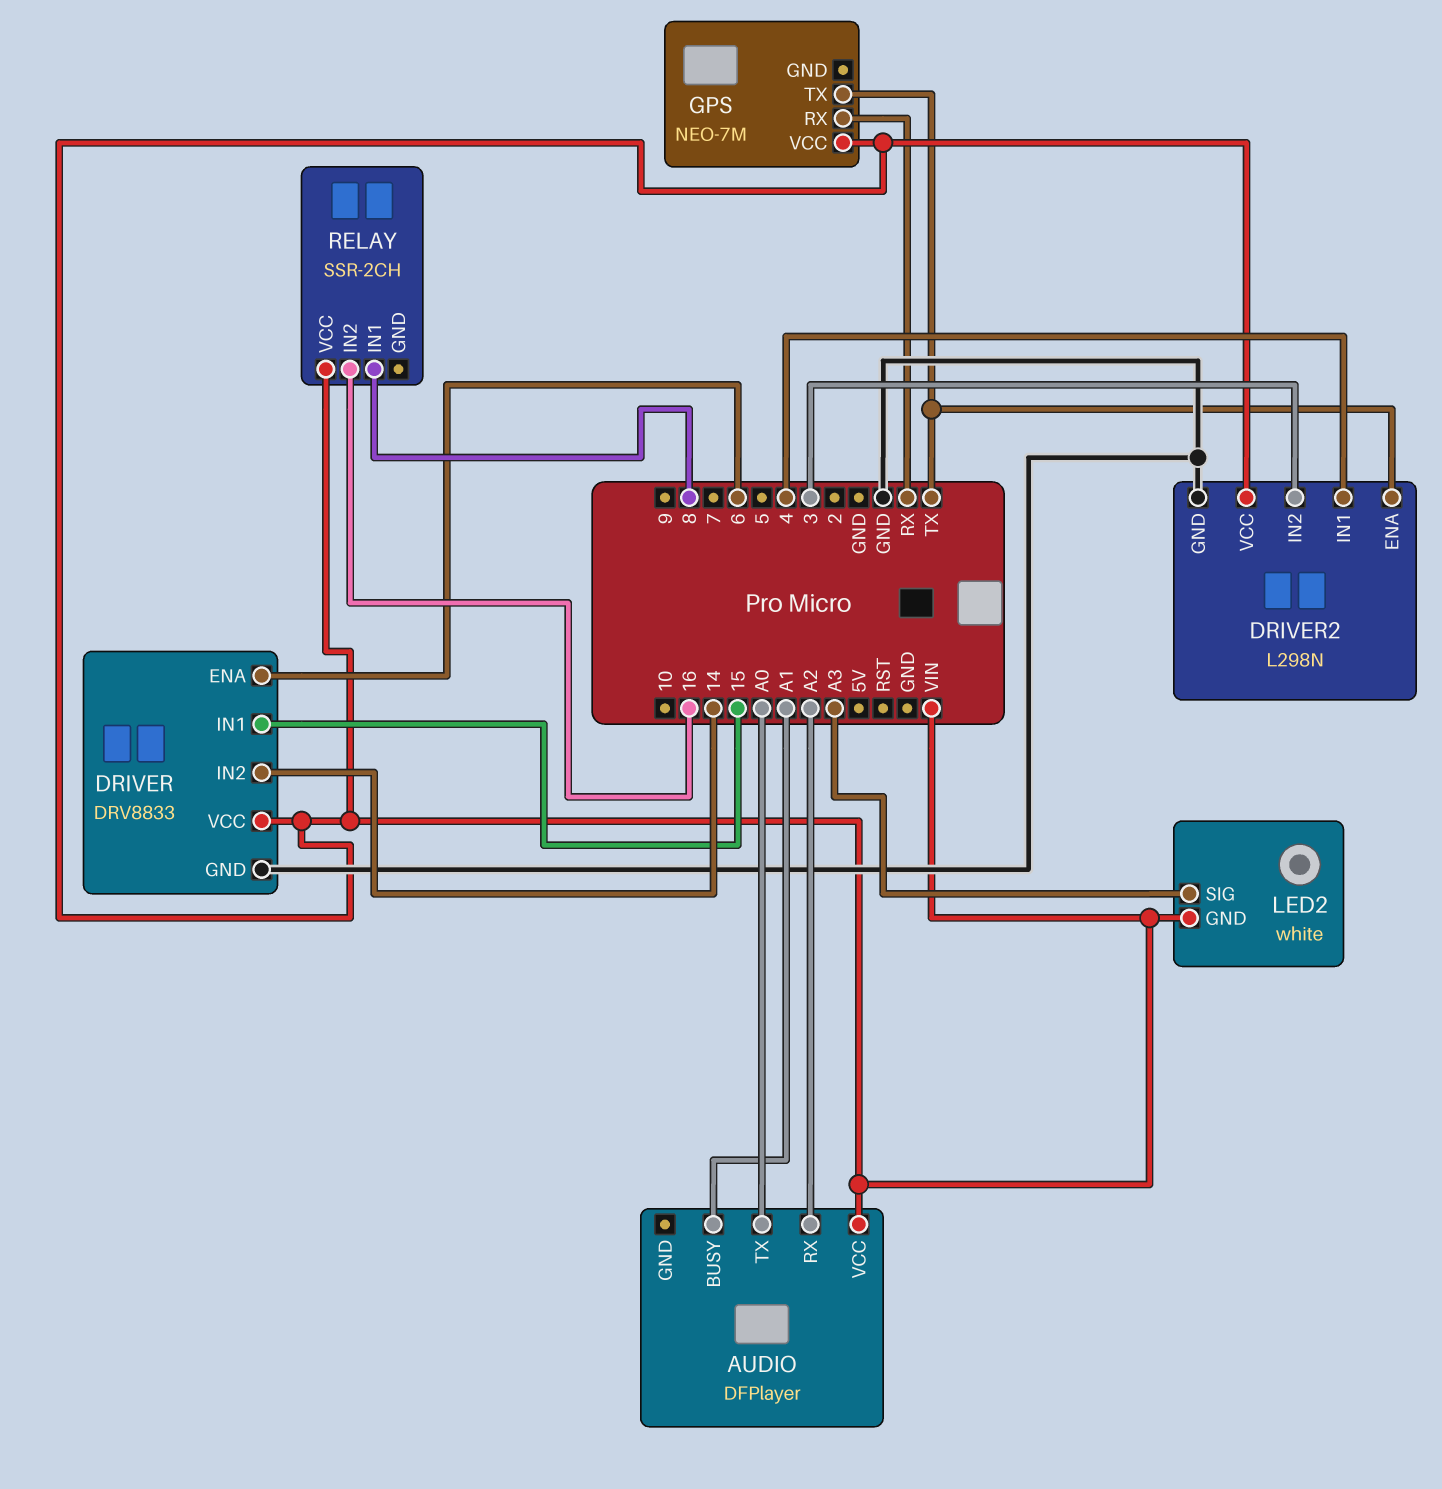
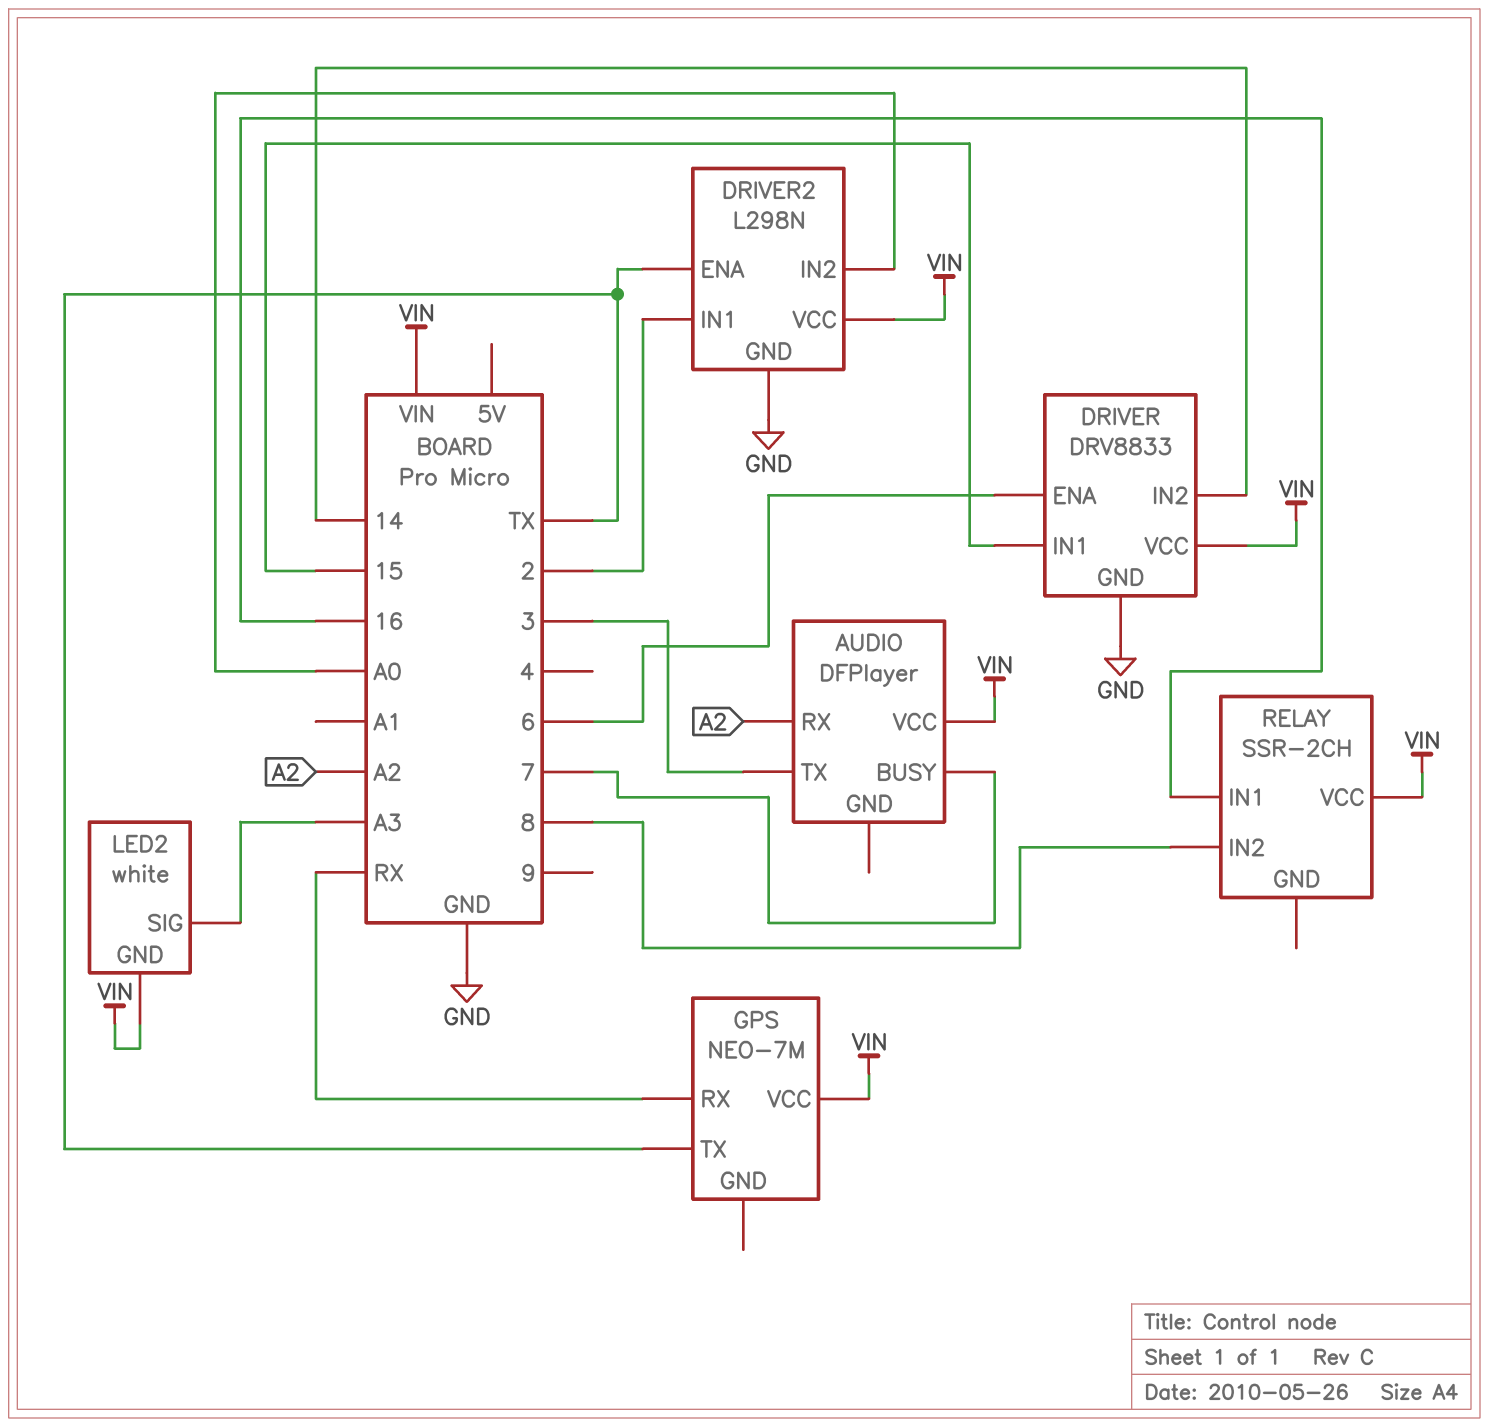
AUDIO pin BUSY: A1 -> 7
AUDIO pin TX: A0 -> 3
DRIVER2 pin IN1: 4 -> 2
DRIVER2 pin IN2: 3 -> A0
RELAY pin IN1: 8 -> 16
RELAY pin IN2: 16 -> 8

